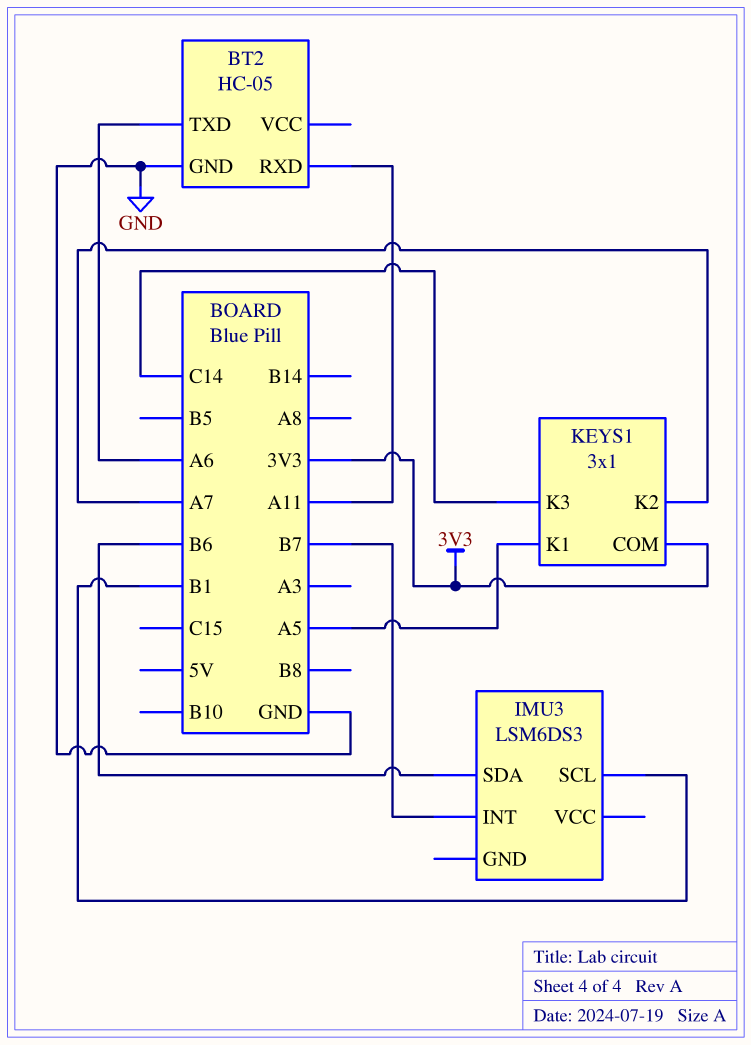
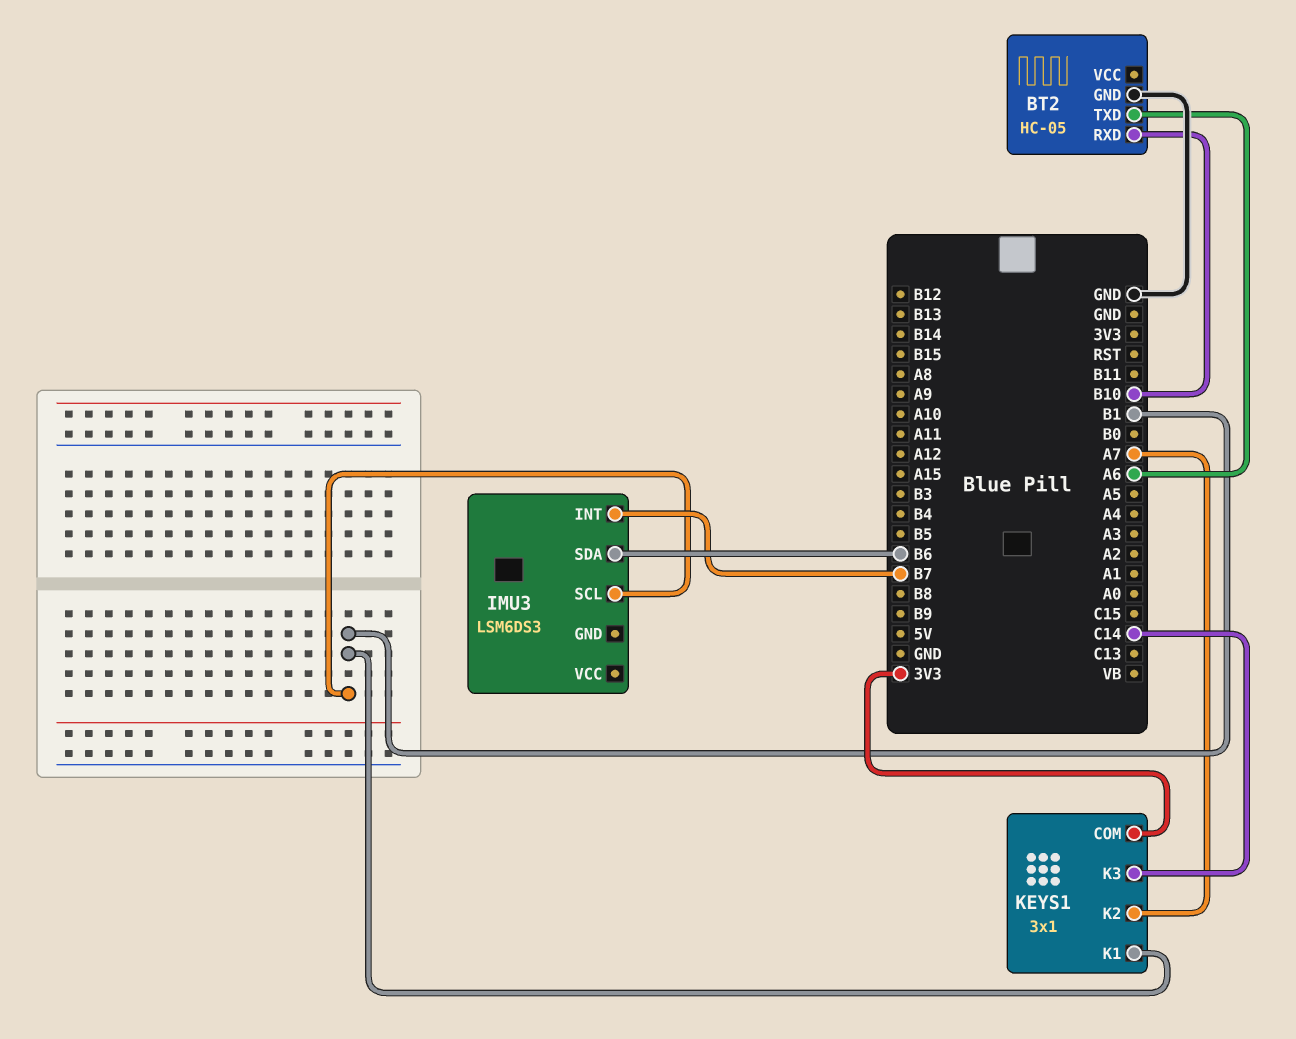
BT2 pin RXD: A11 -> B10
KEYS1 pin K1: A5 -> B1

